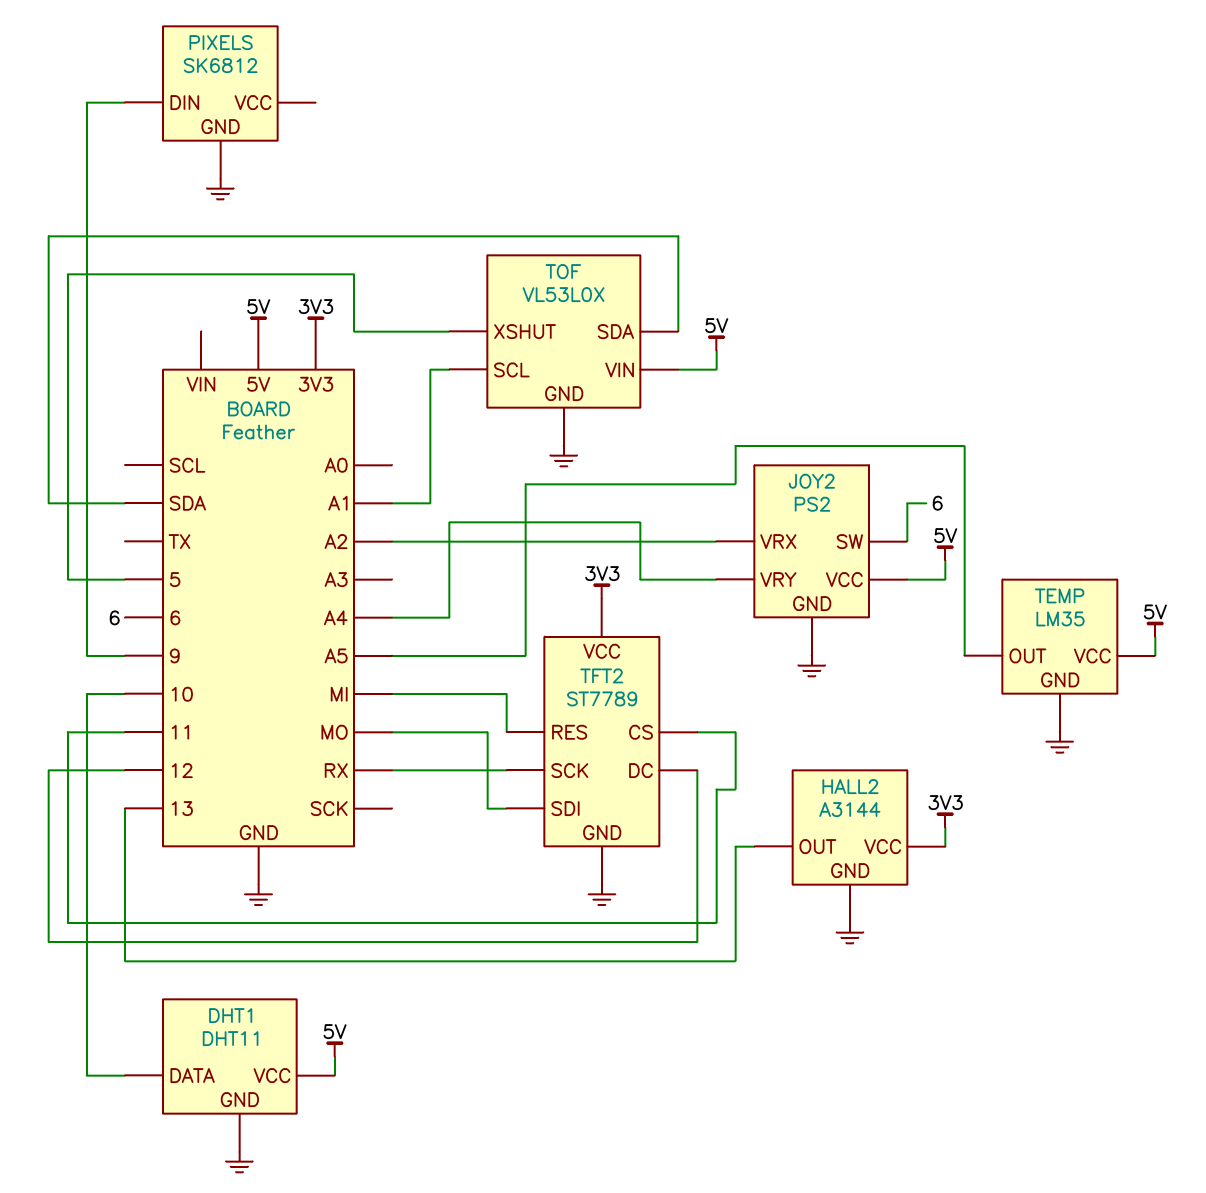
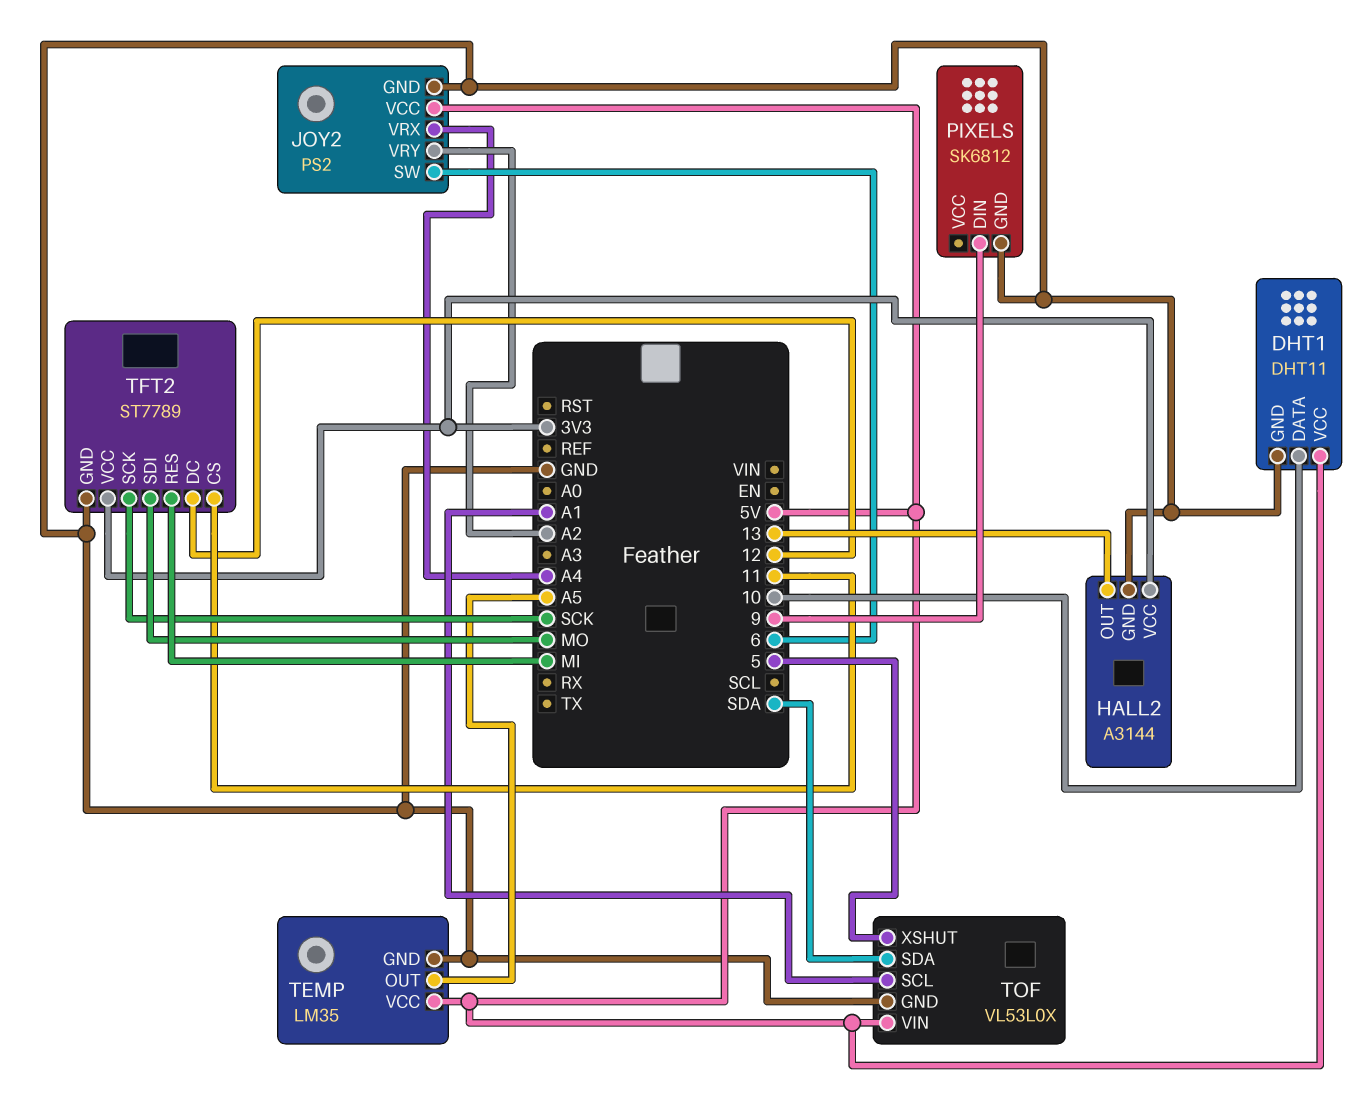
JOY2 pin VRX: A2 -> A4
JOY2 pin VRY: A4 -> A2
TFT2 pin SCK: RX -> SCK

